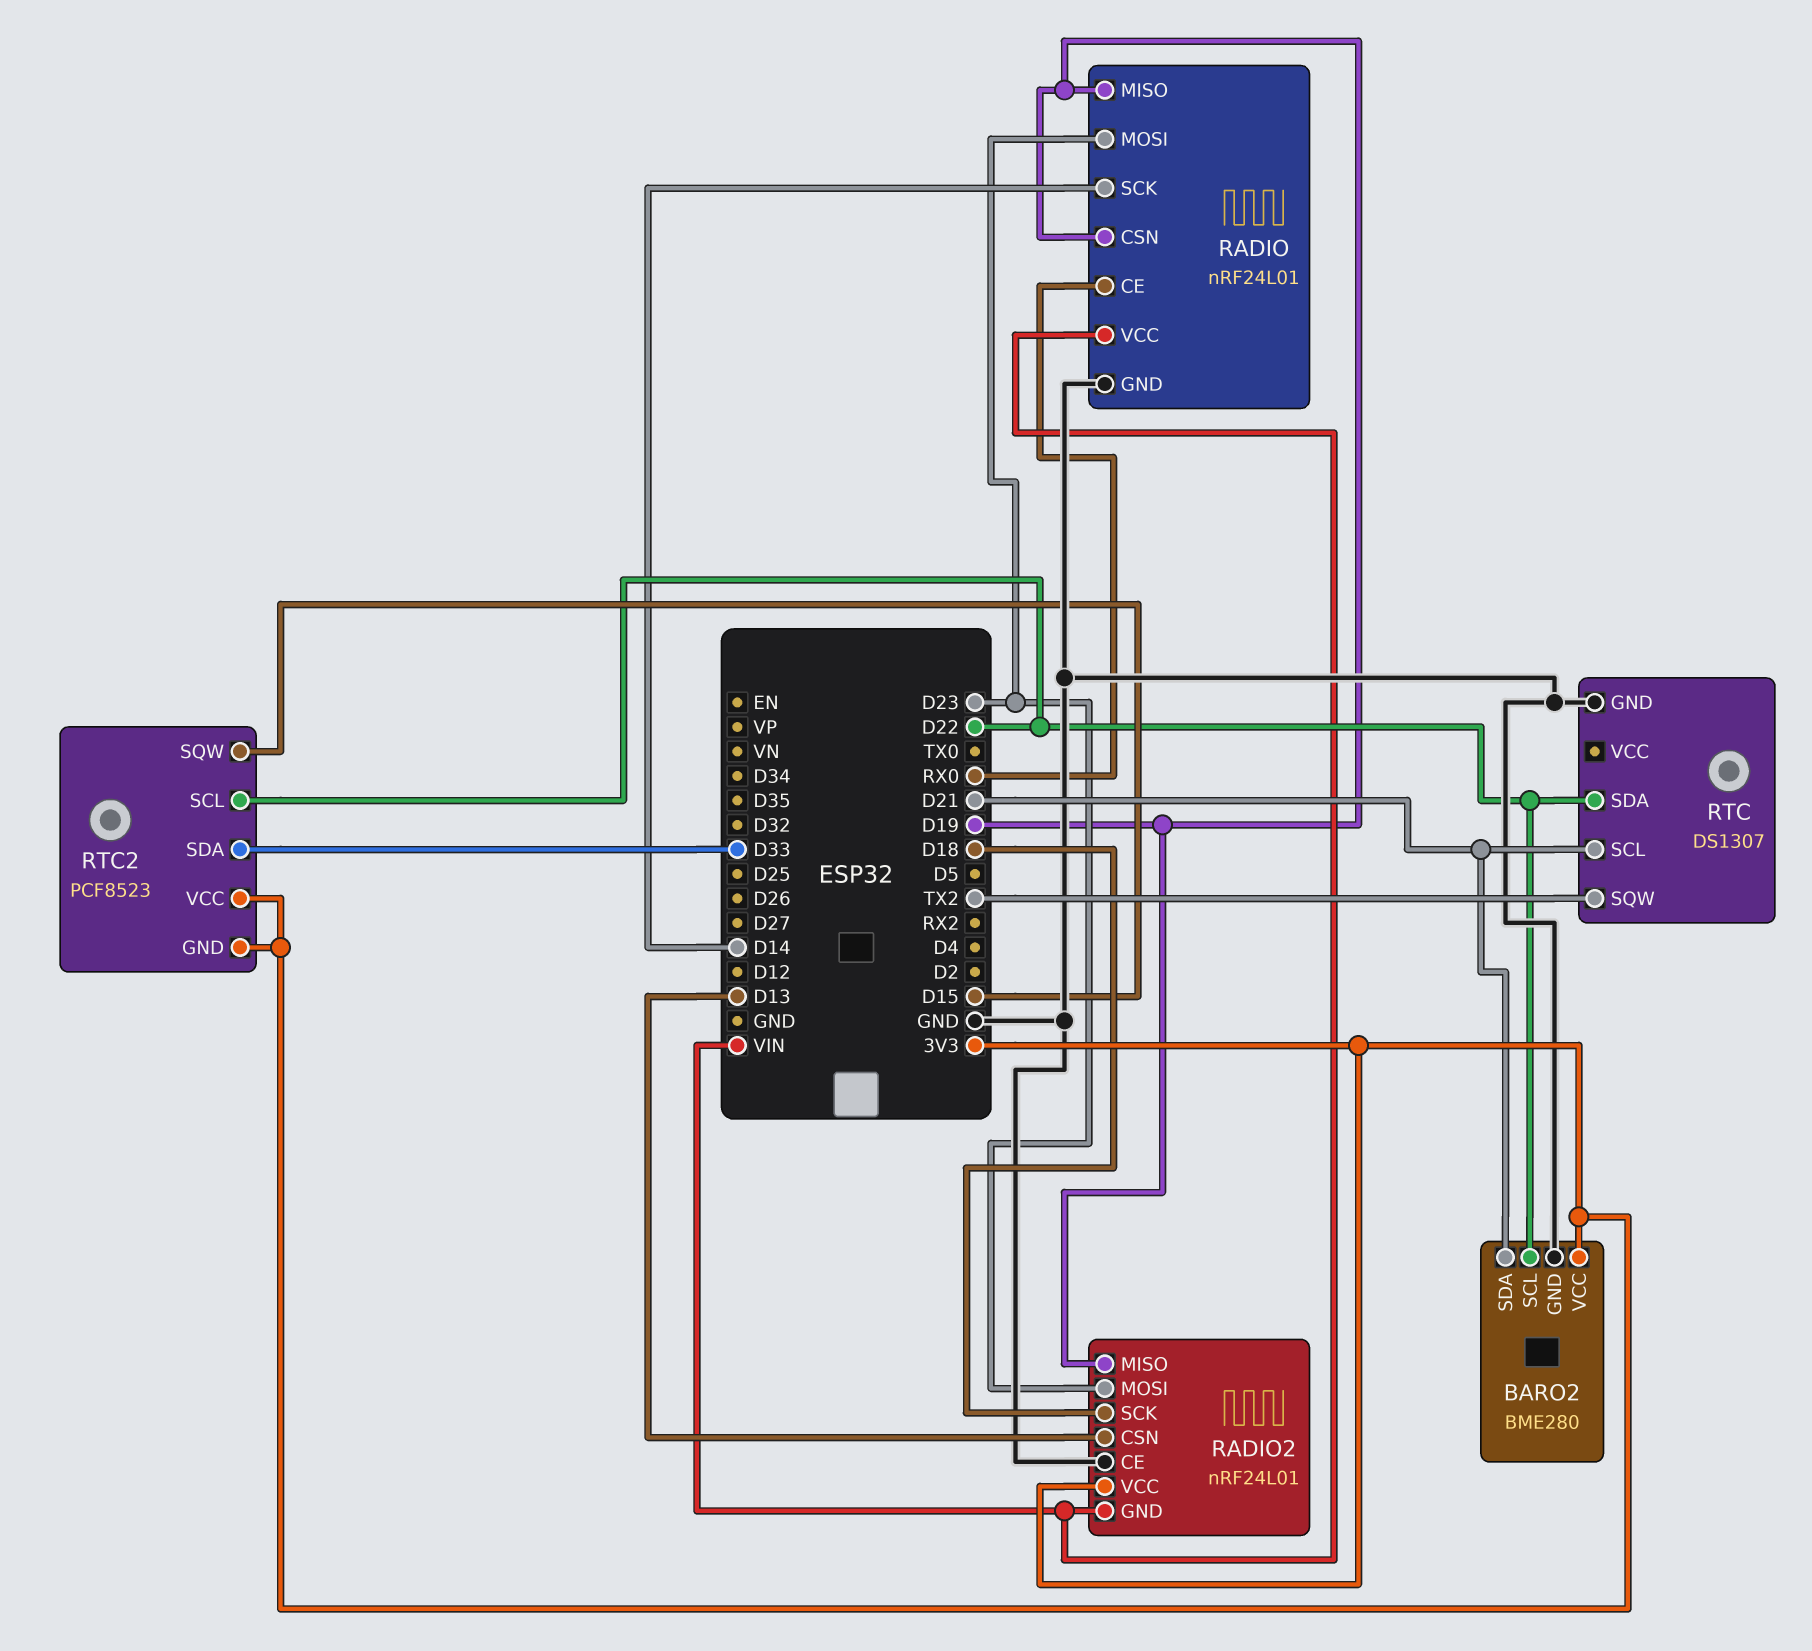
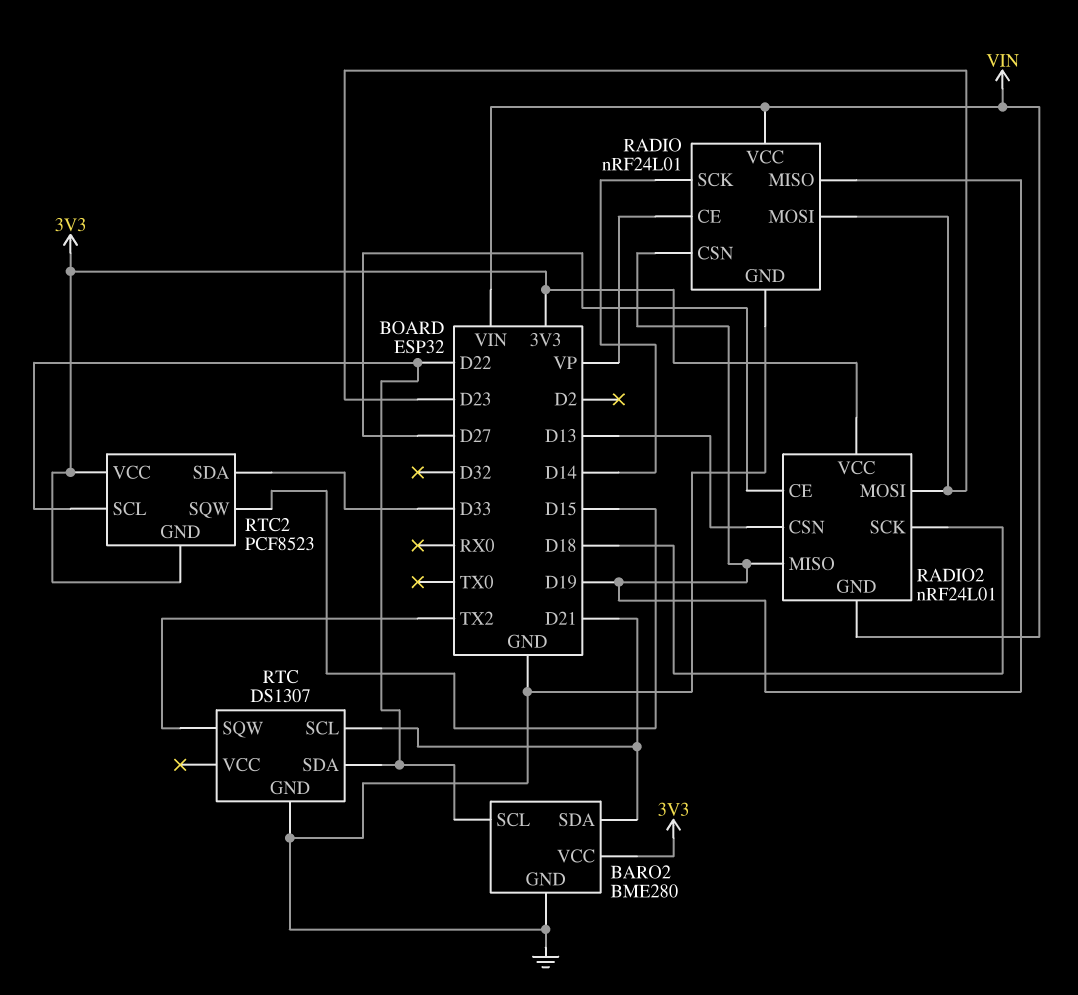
RADIO pin CE: RX0 -> VP
RADIO2 pin CE: GND -> D27

